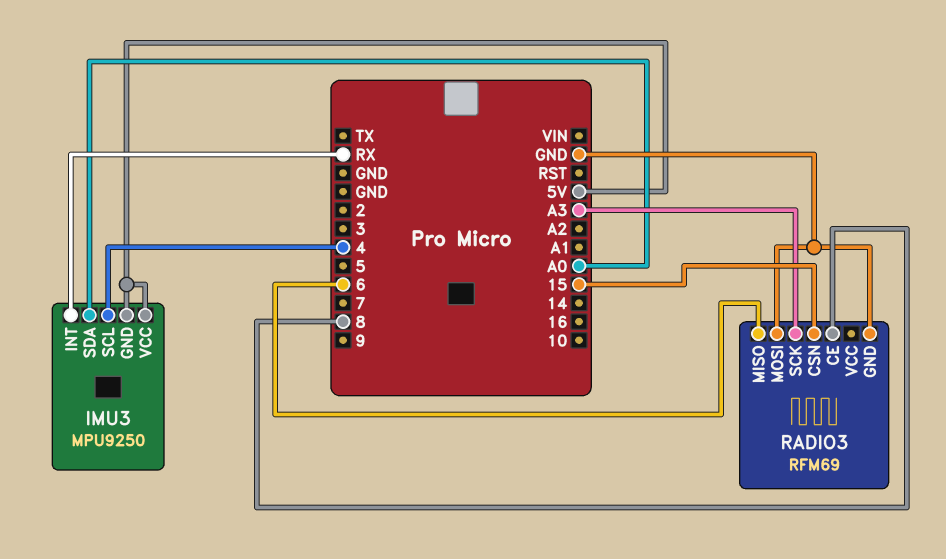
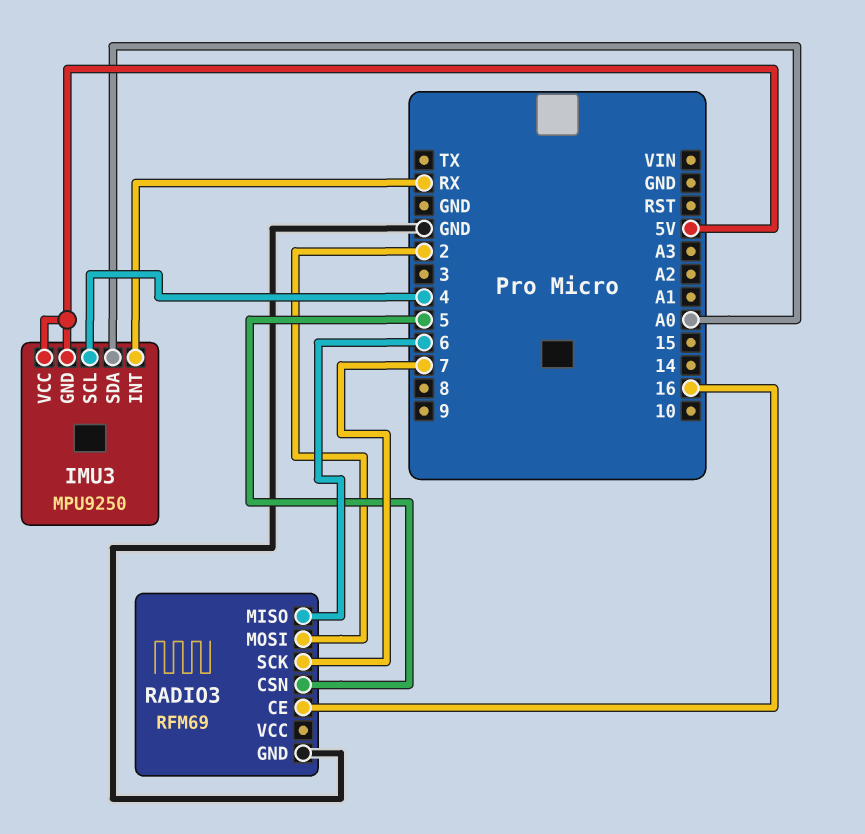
RADIO3 pin CE: 8 -> 16
RADIO3 pin CSN: 15 -> 5
RADIO3 pin MOSI: GND -> 2
RADIO3 pin SCK: A3 -> 7

